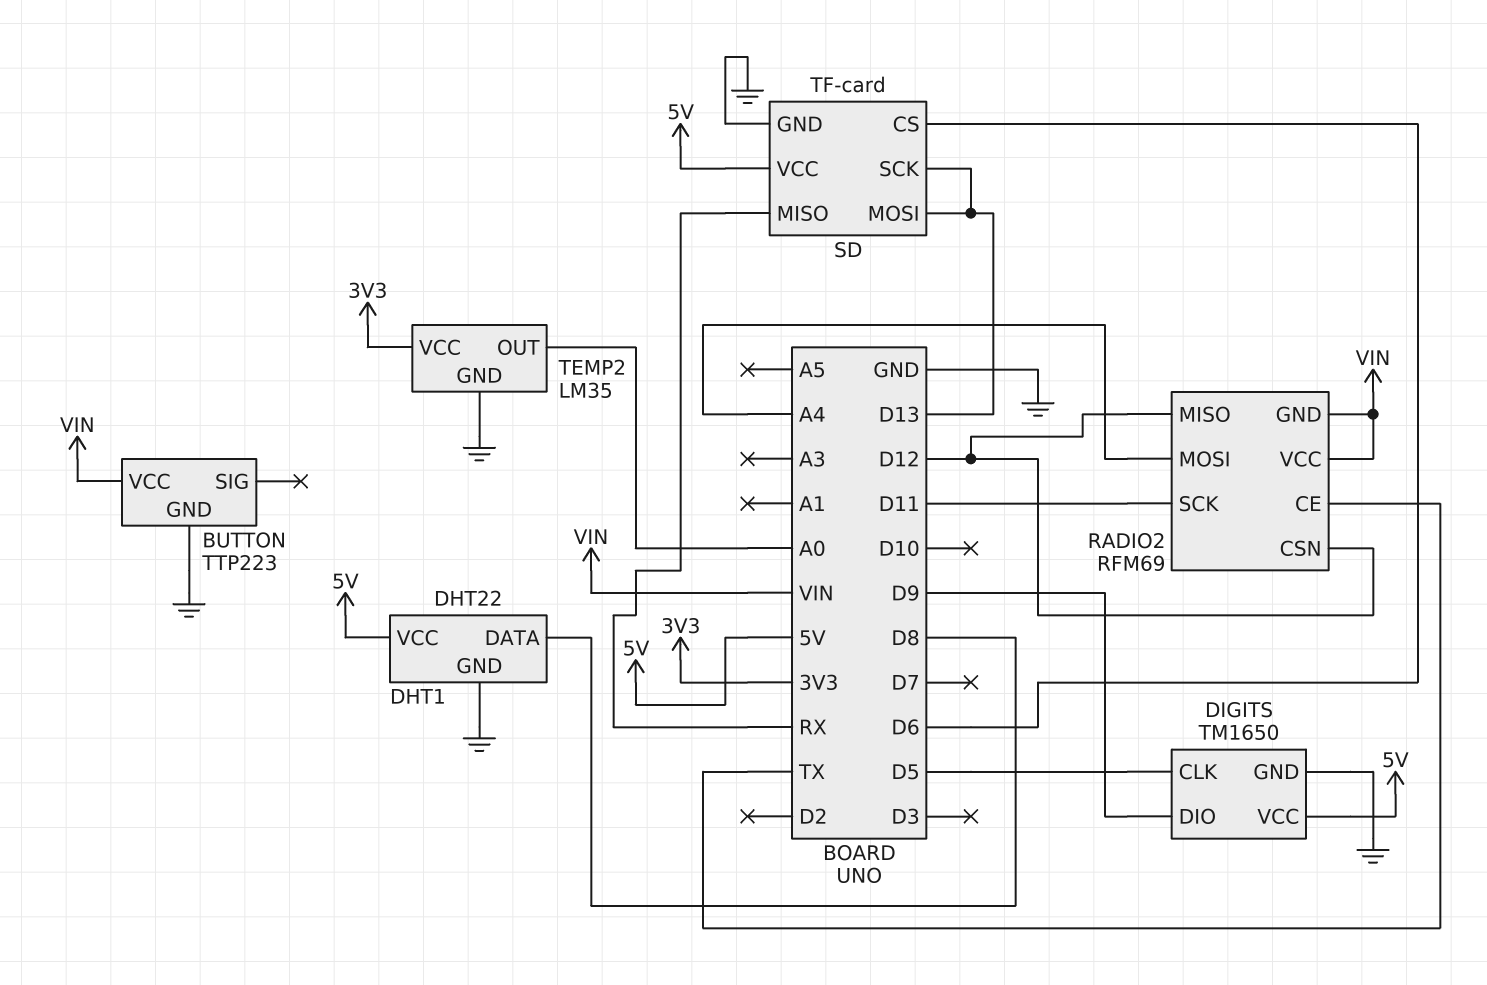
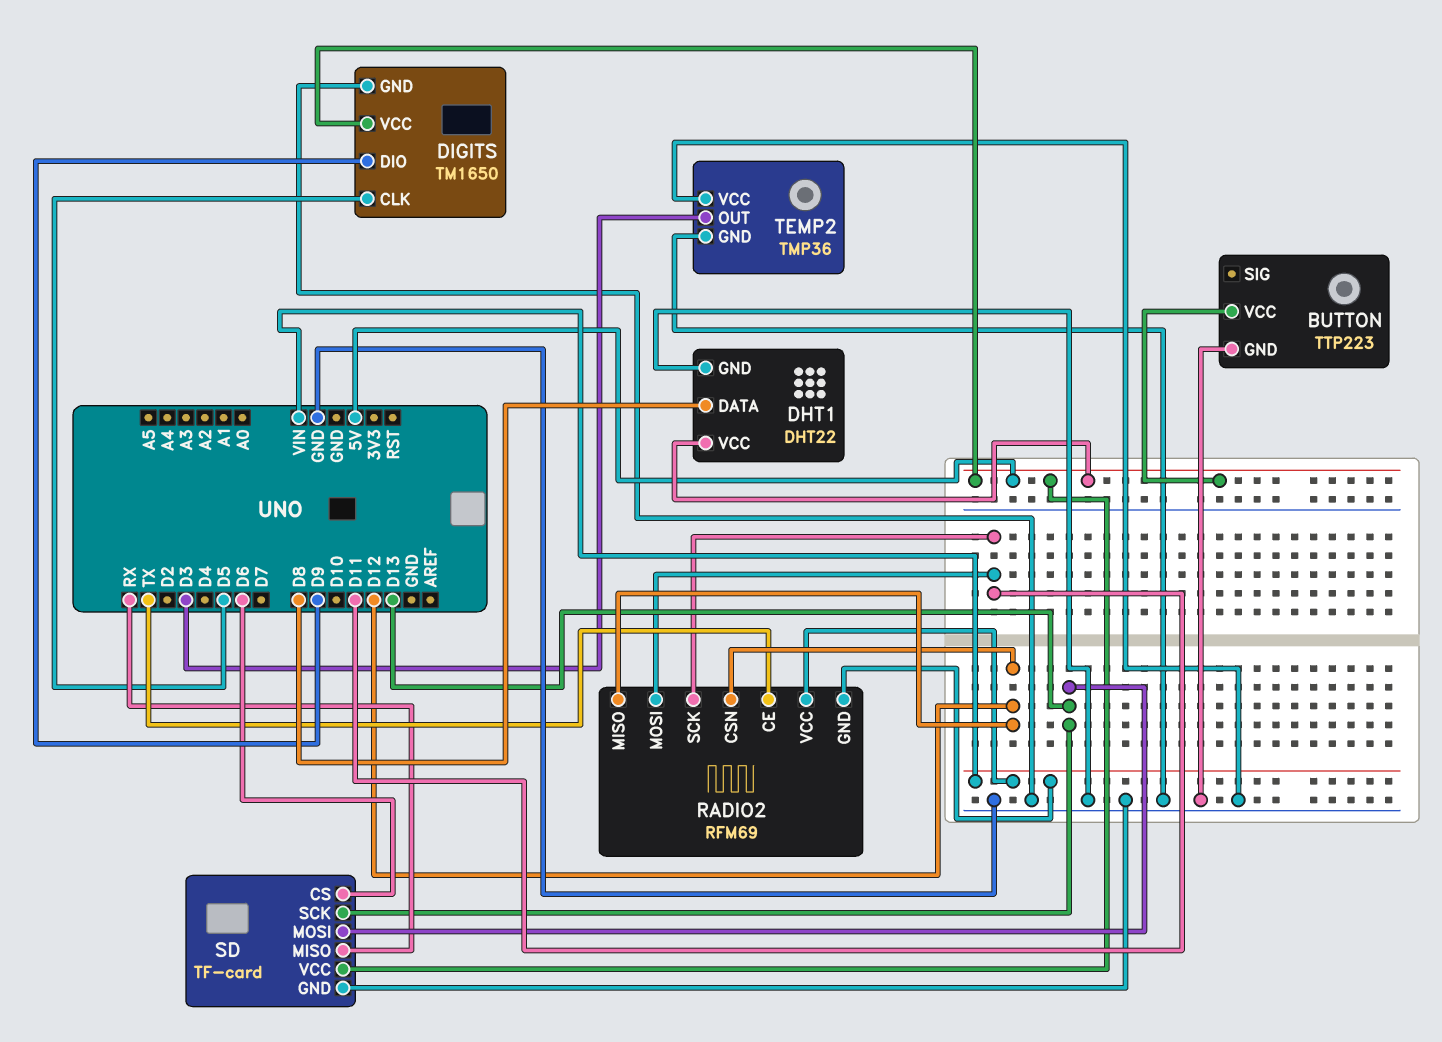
BUTTON pin VCC: VIN -> 5V
RADIO2 pin MOSI: A4 -> D11
TEMP2: LM35 -> TMP36
TEMP2 pin OUT: A0 -> D3
TEMP2 pin VCC: 3V3 -> GND

